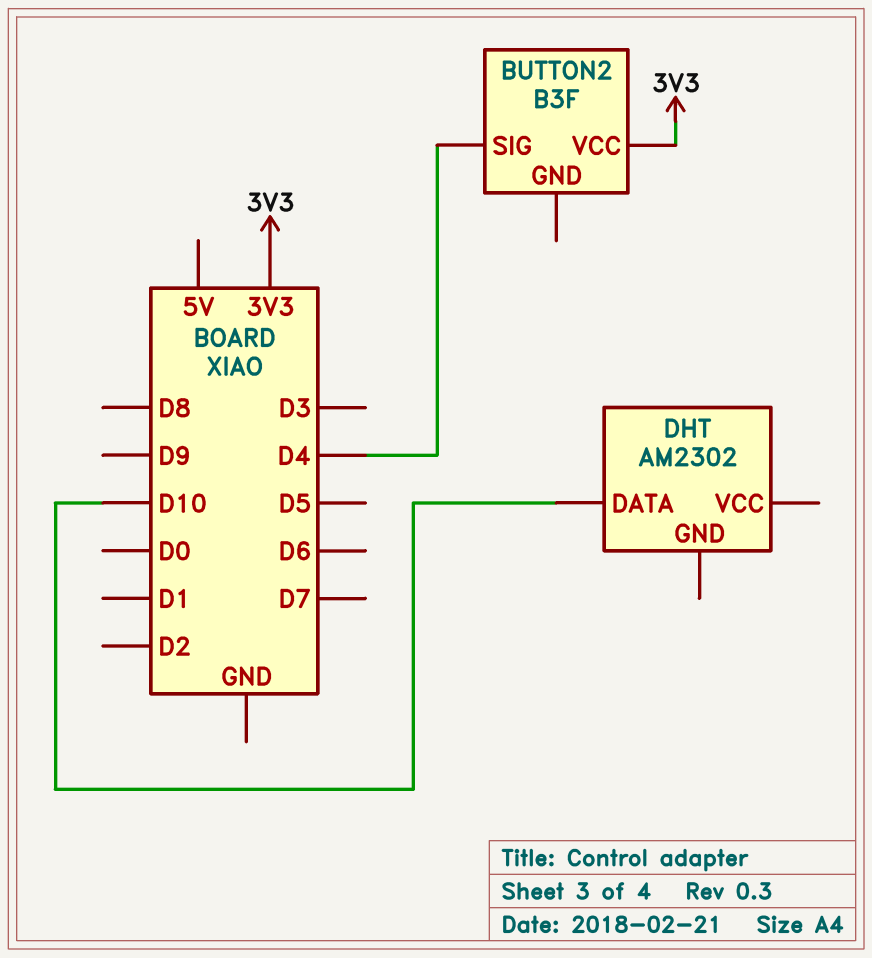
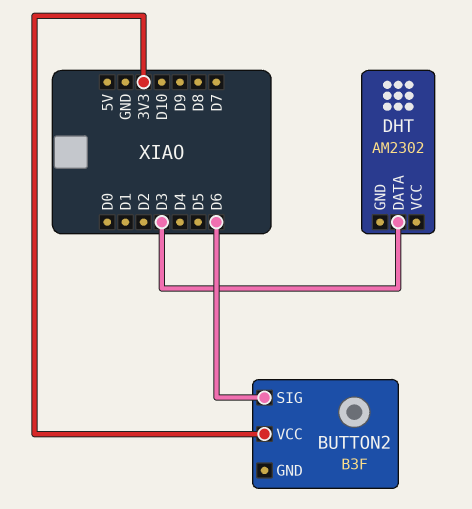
BUTTON2 pin SIG: D4 -> D6
DHT pin DATA: D10 -> D3

